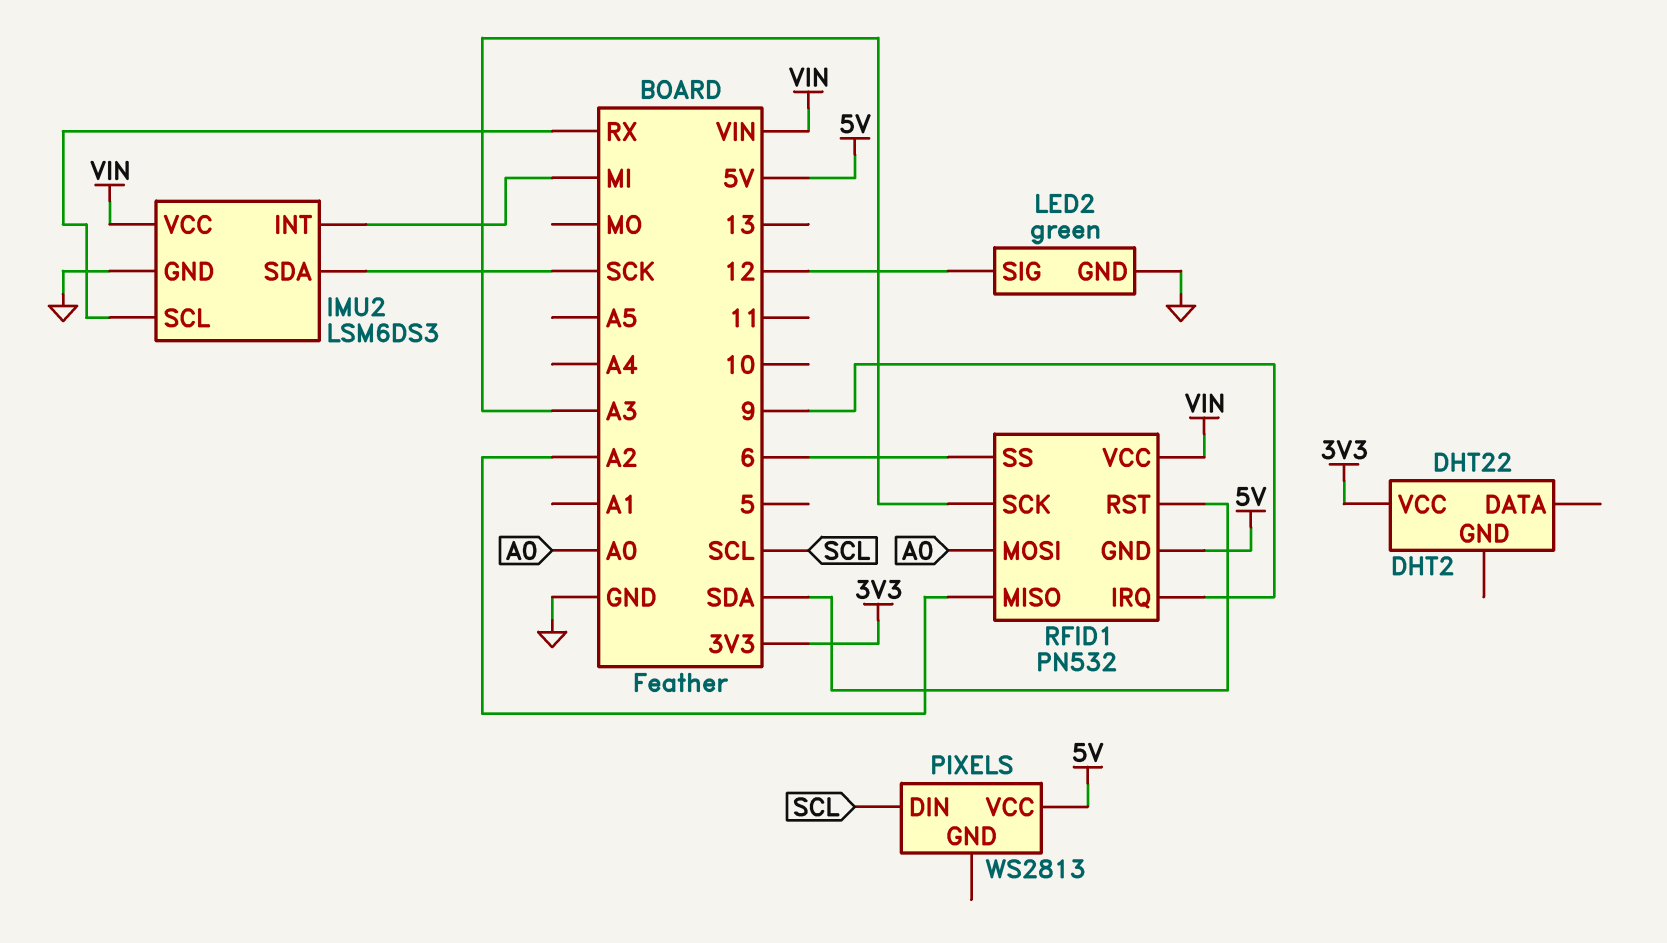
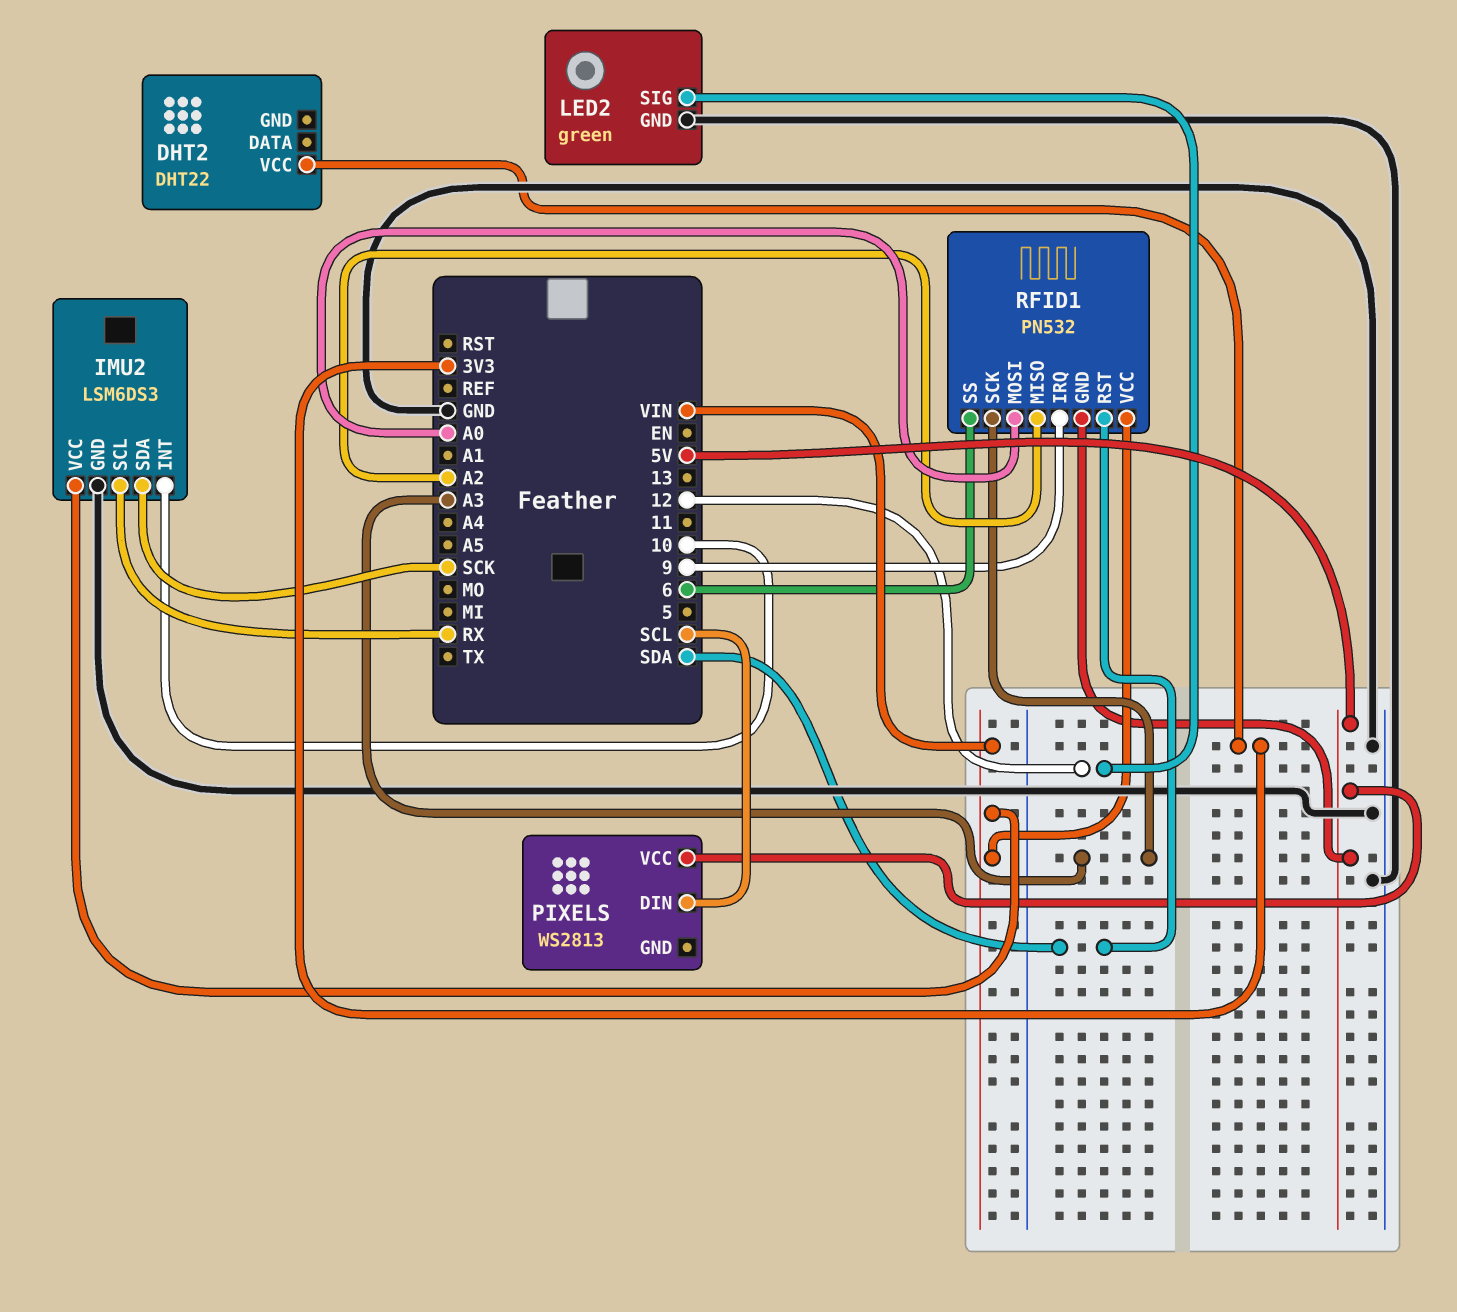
IMU2 pin INT: MI -> 10

